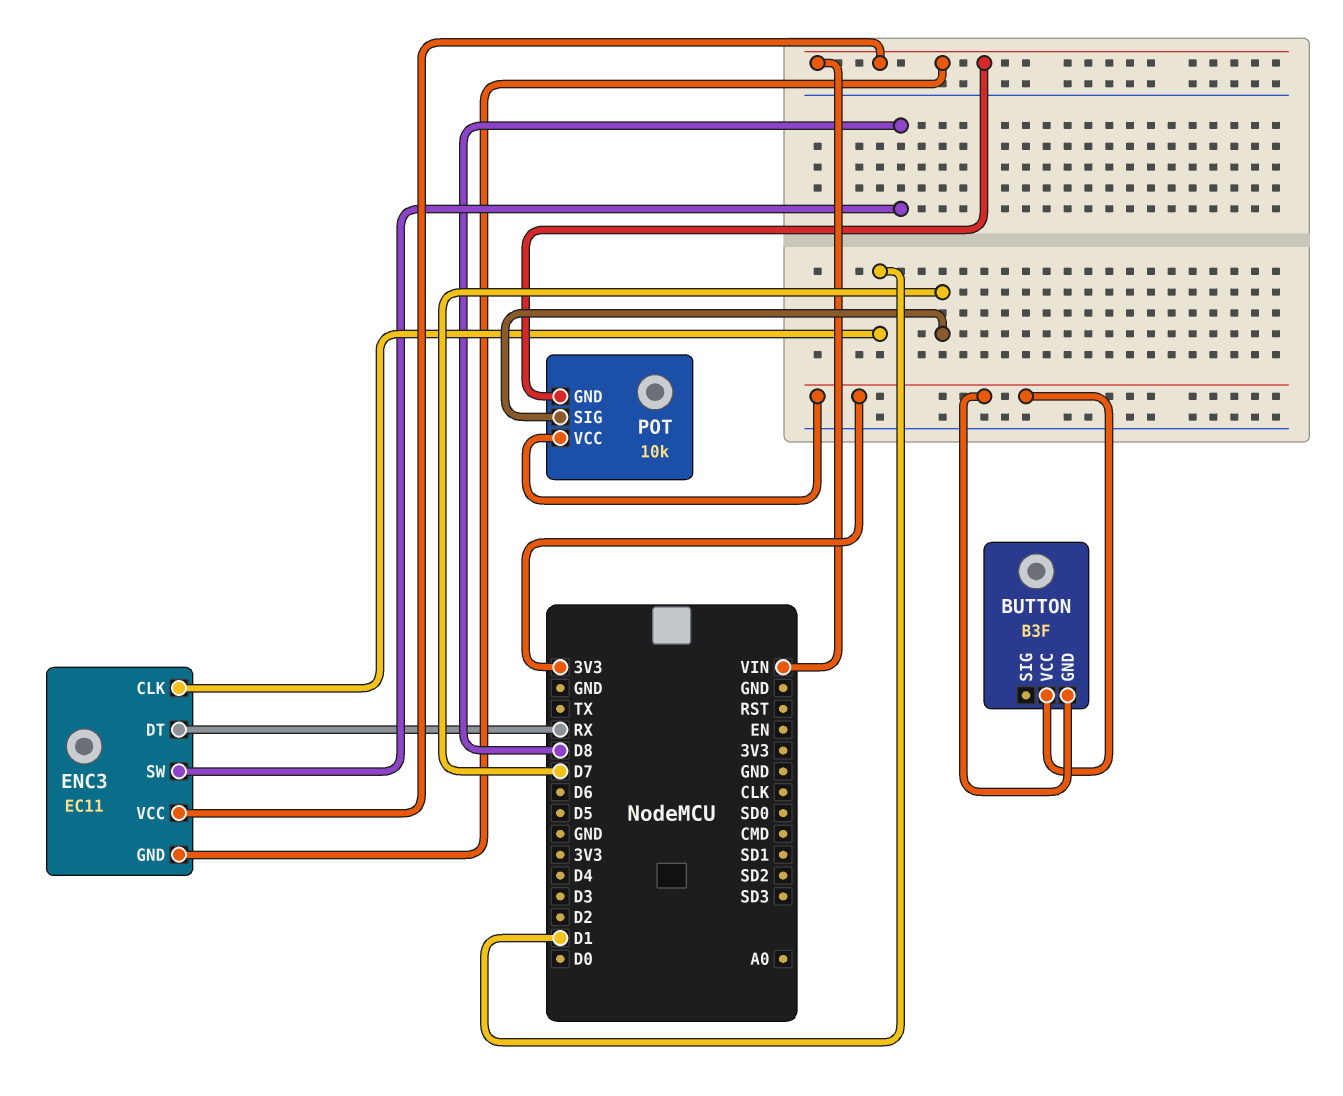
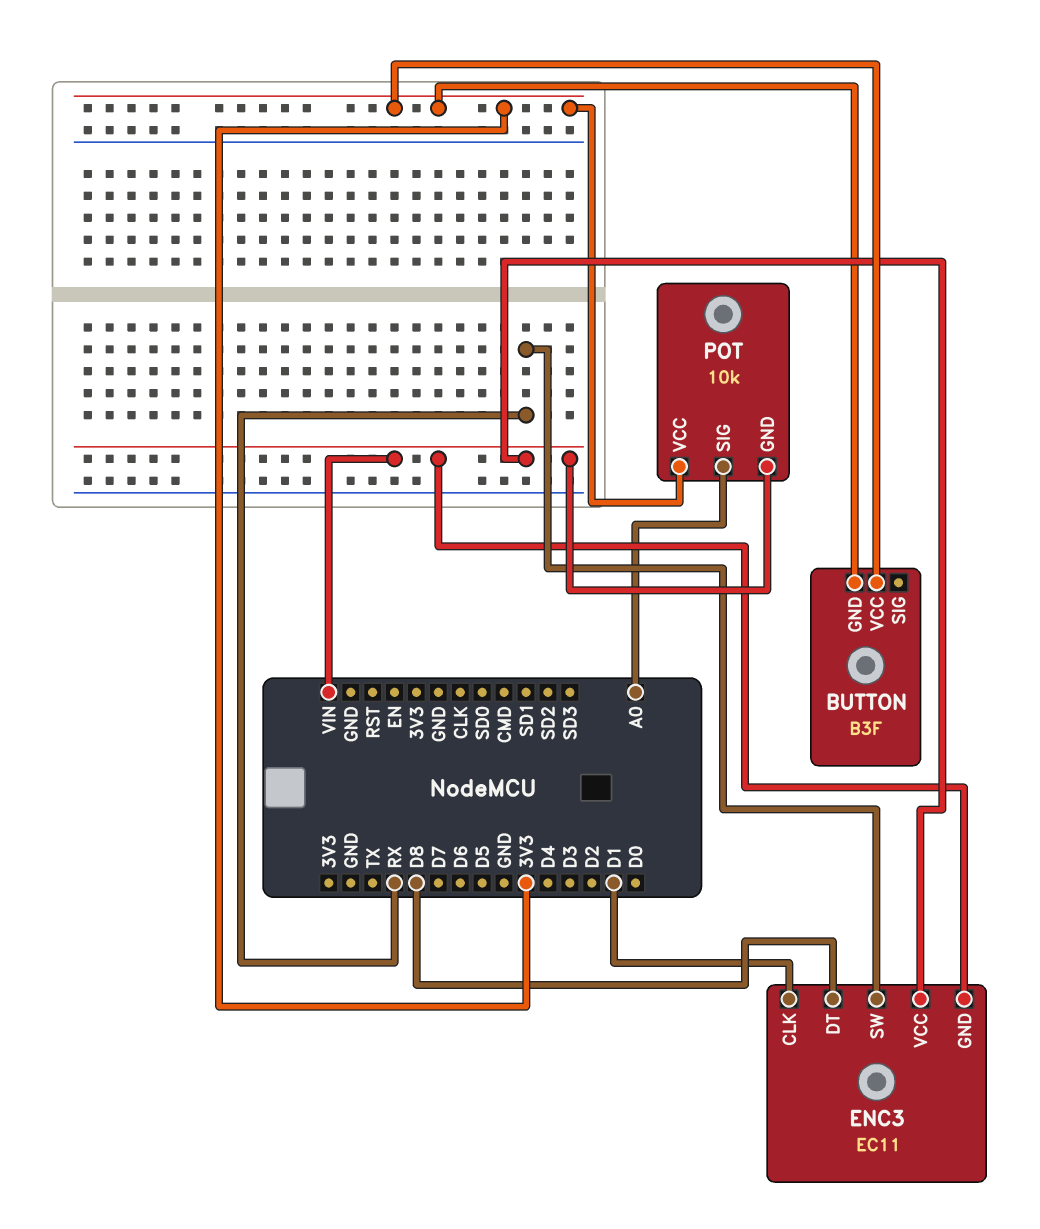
ENC3 pin DT: RX -> D8
ENC3 pin SW: D8 -> RX
POT pin SIG: D7 -> A0

